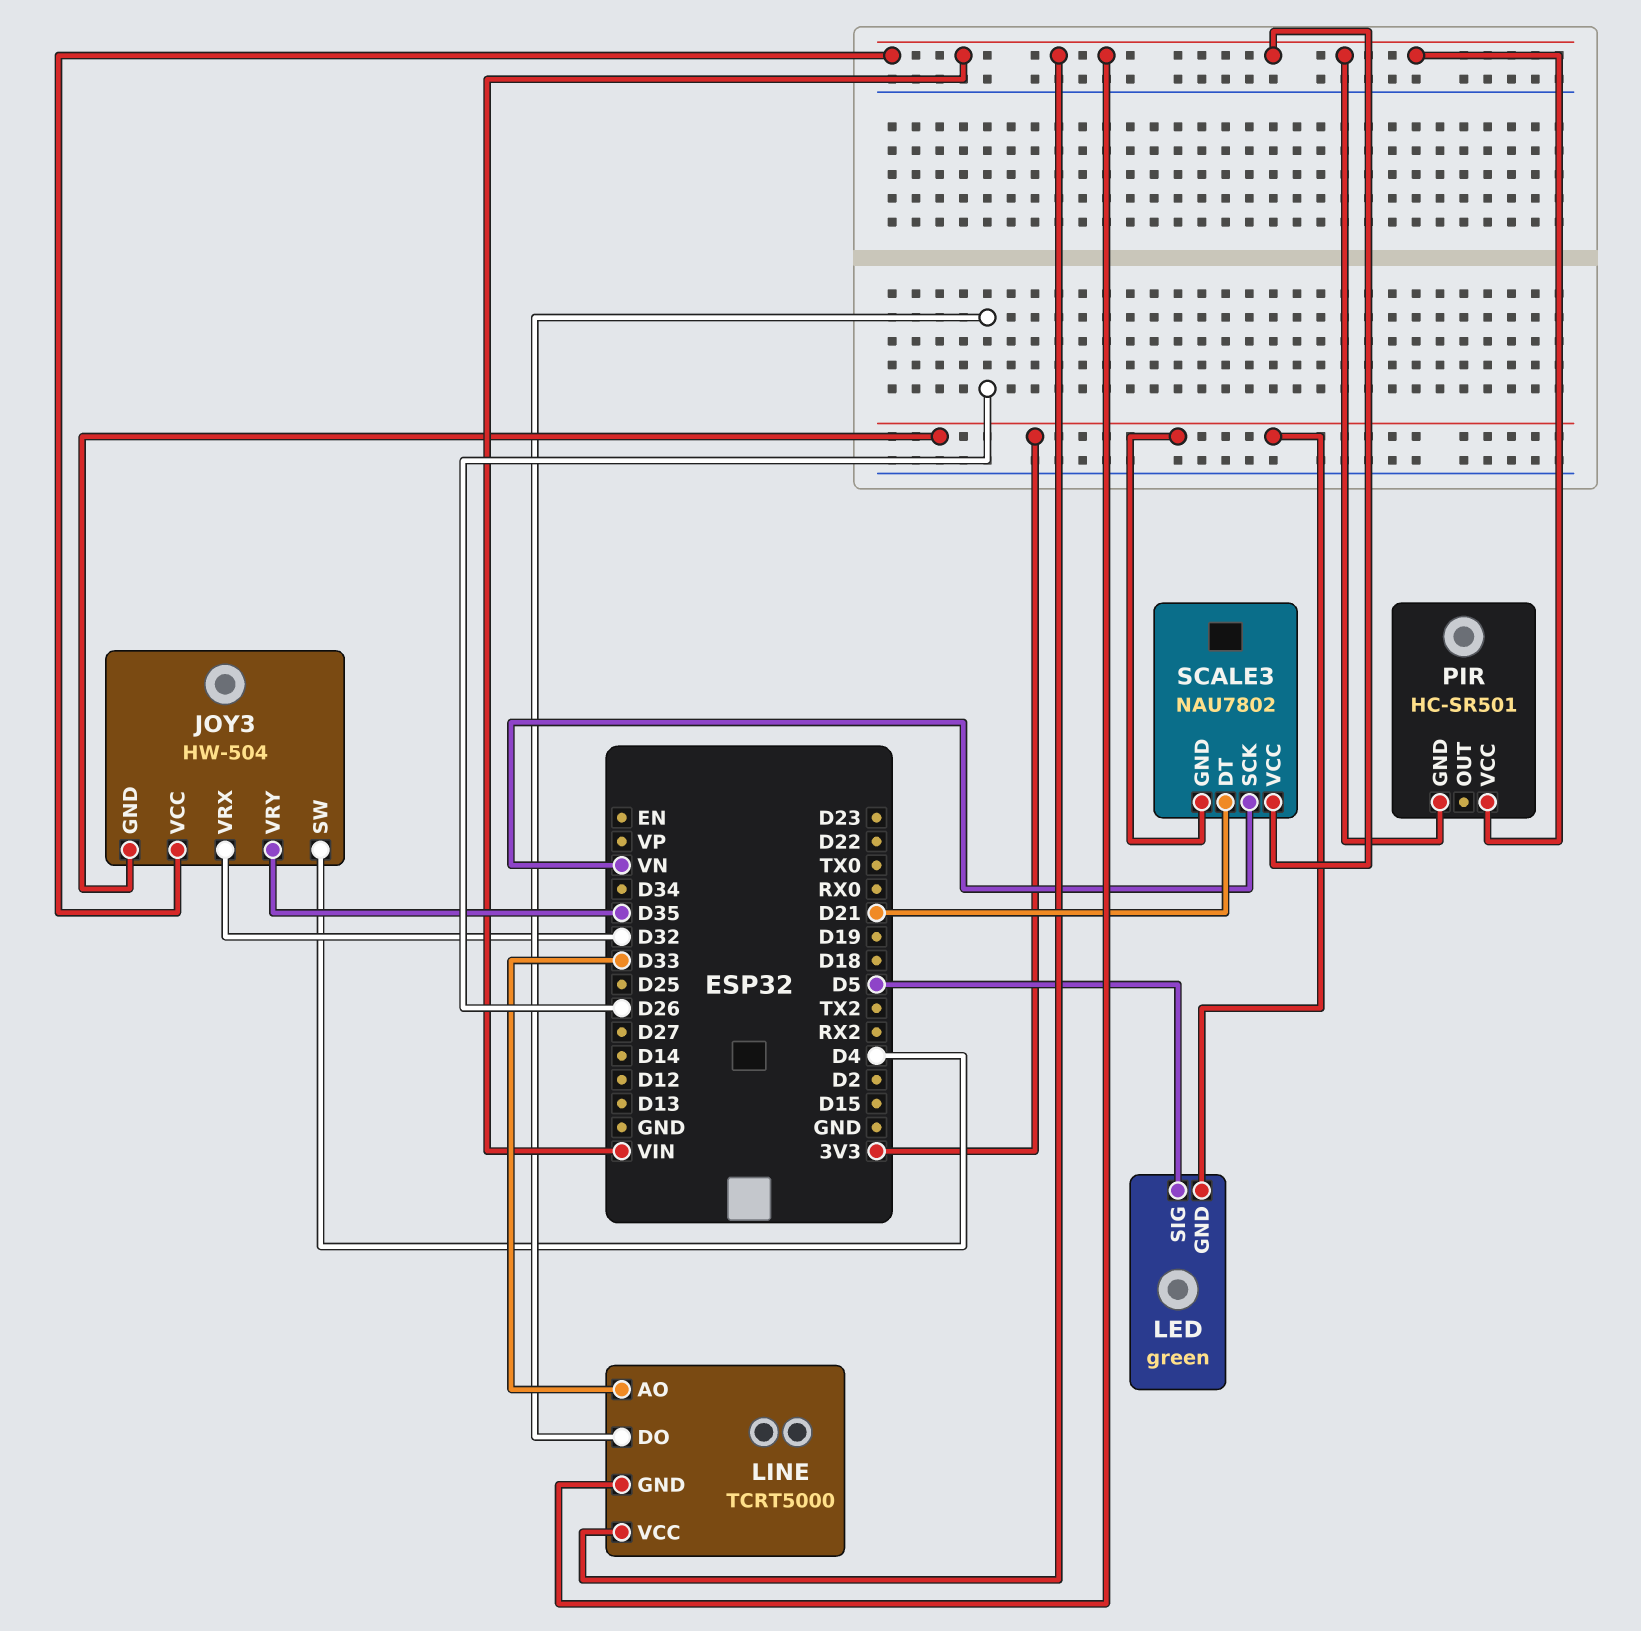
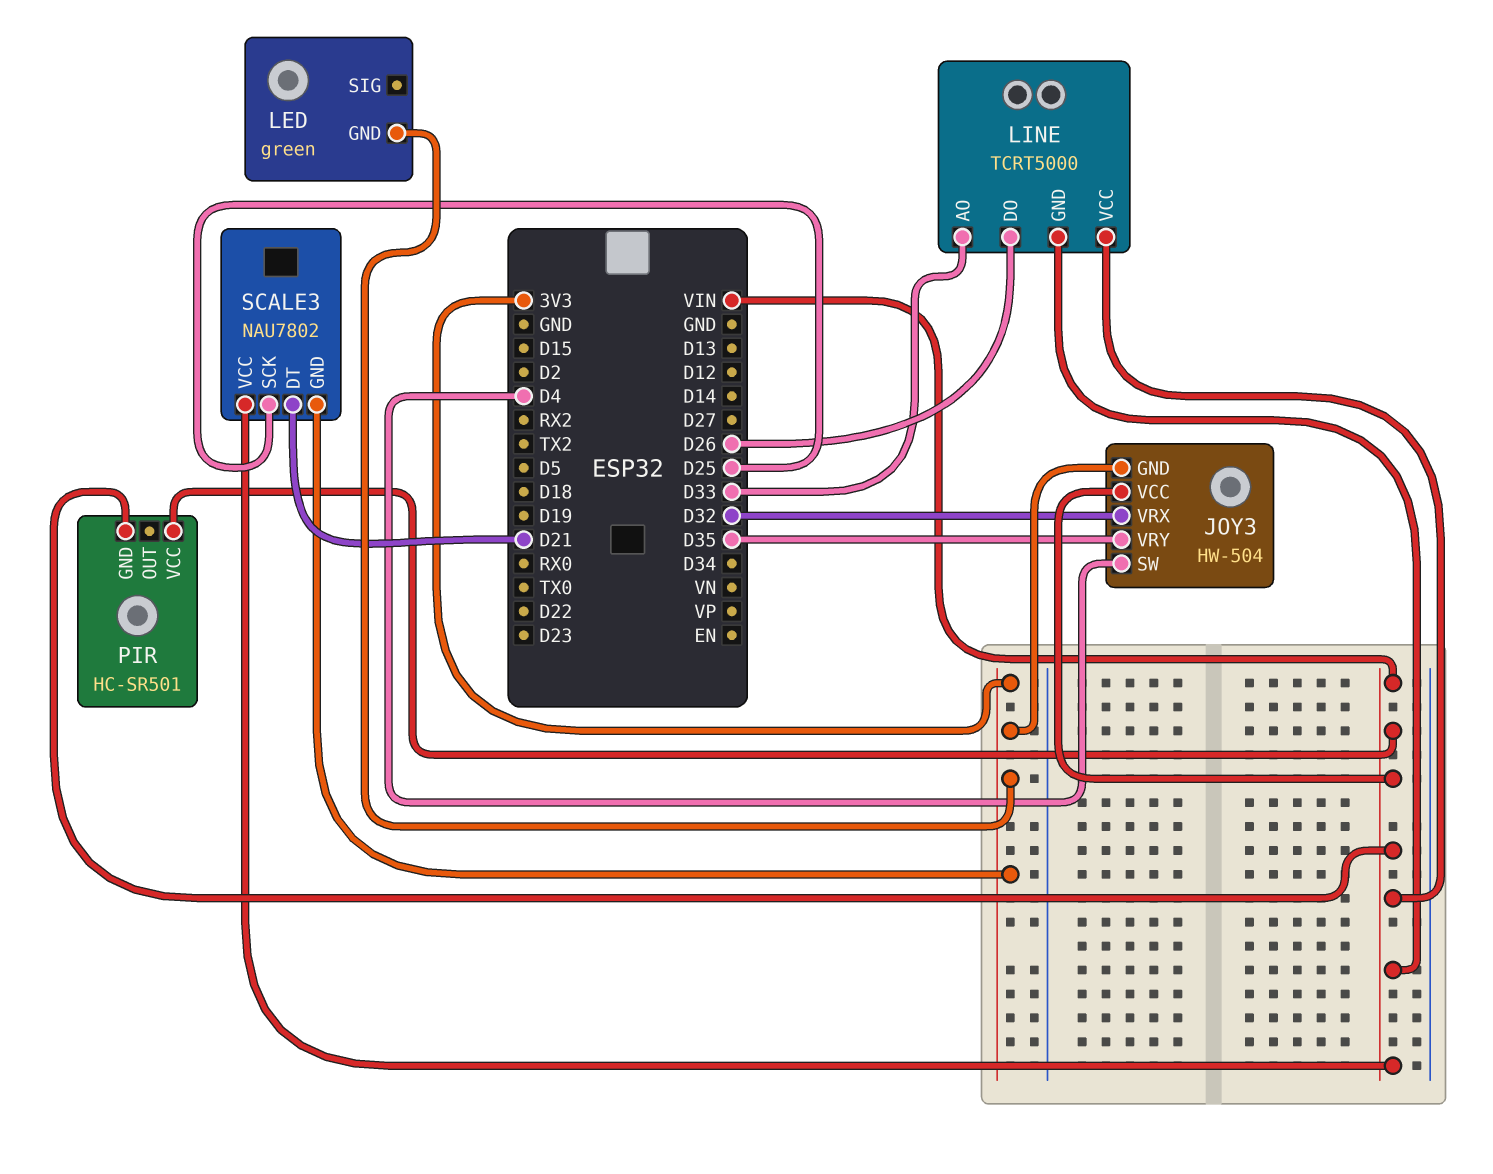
LED pin SIG: D5 -> none
SCALE3 pin SCK: VN -> D25

